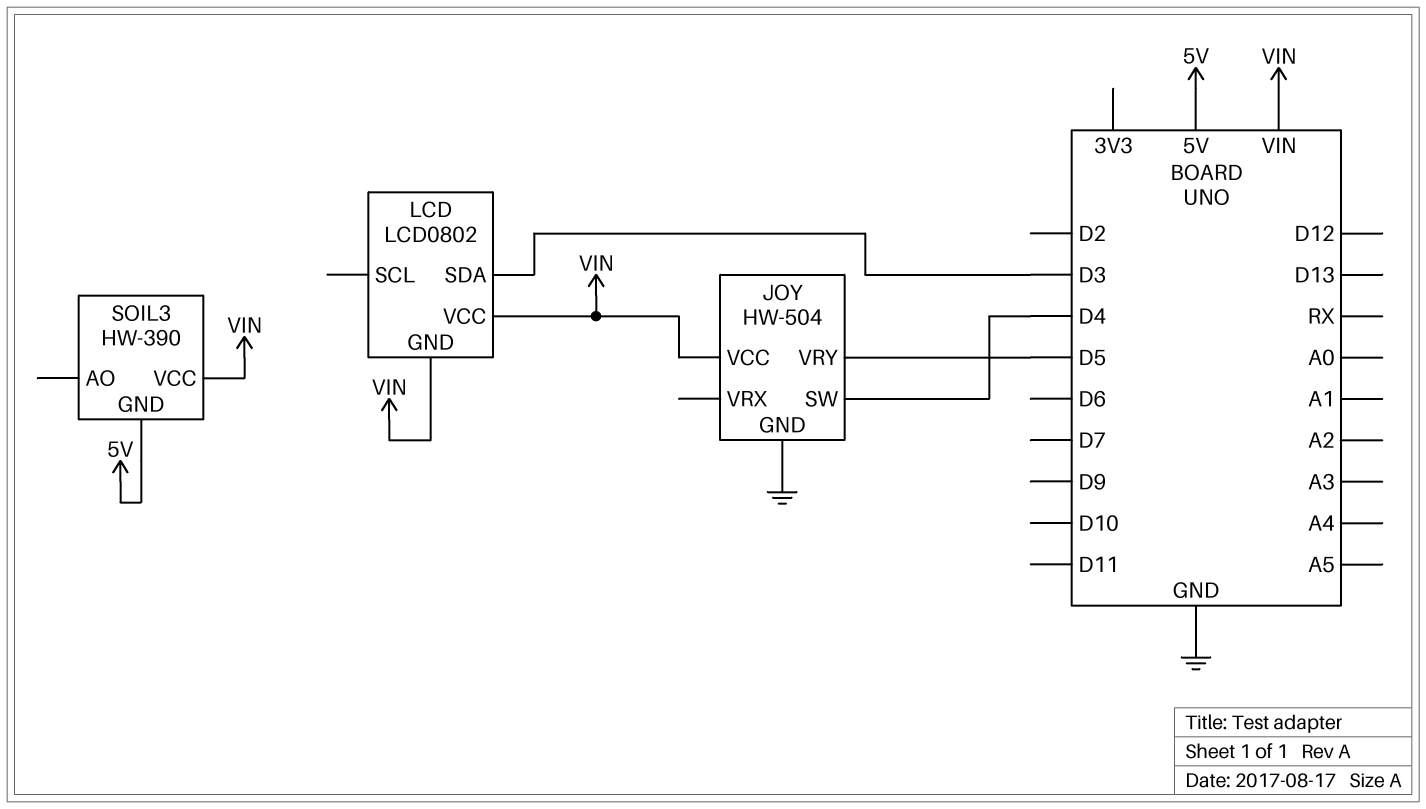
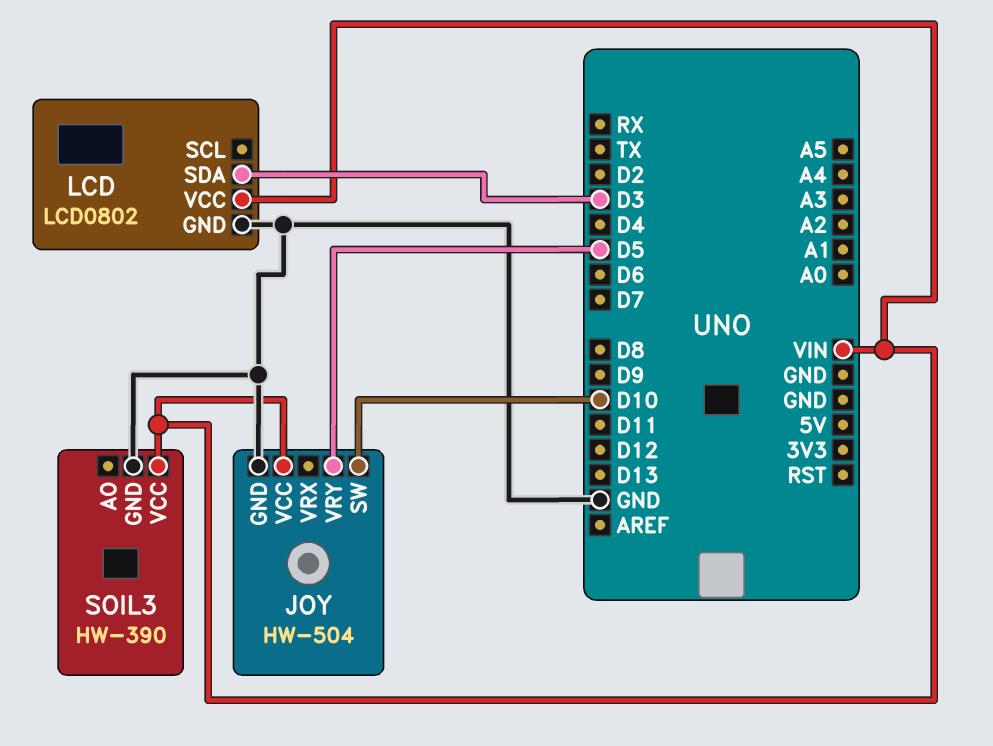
JOY pin SW: D4 -> D10
LCD pin GND: VIN -> GND
SOIL3 pin GND: 5V -> GND

